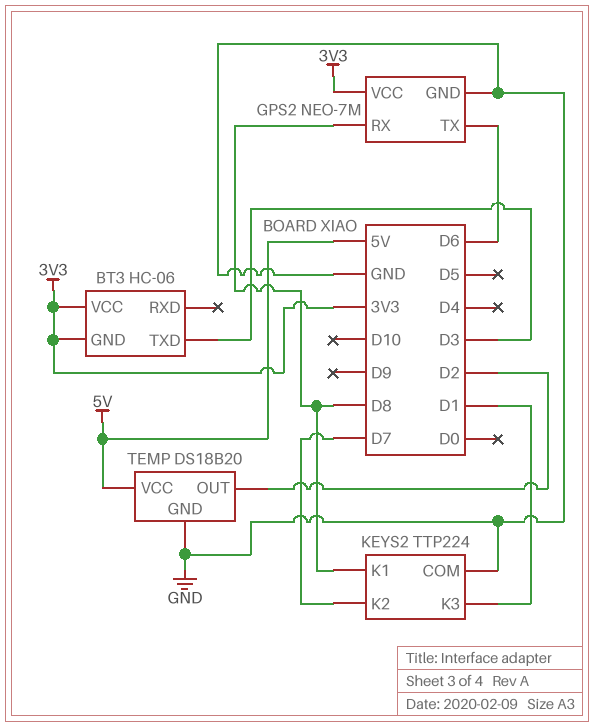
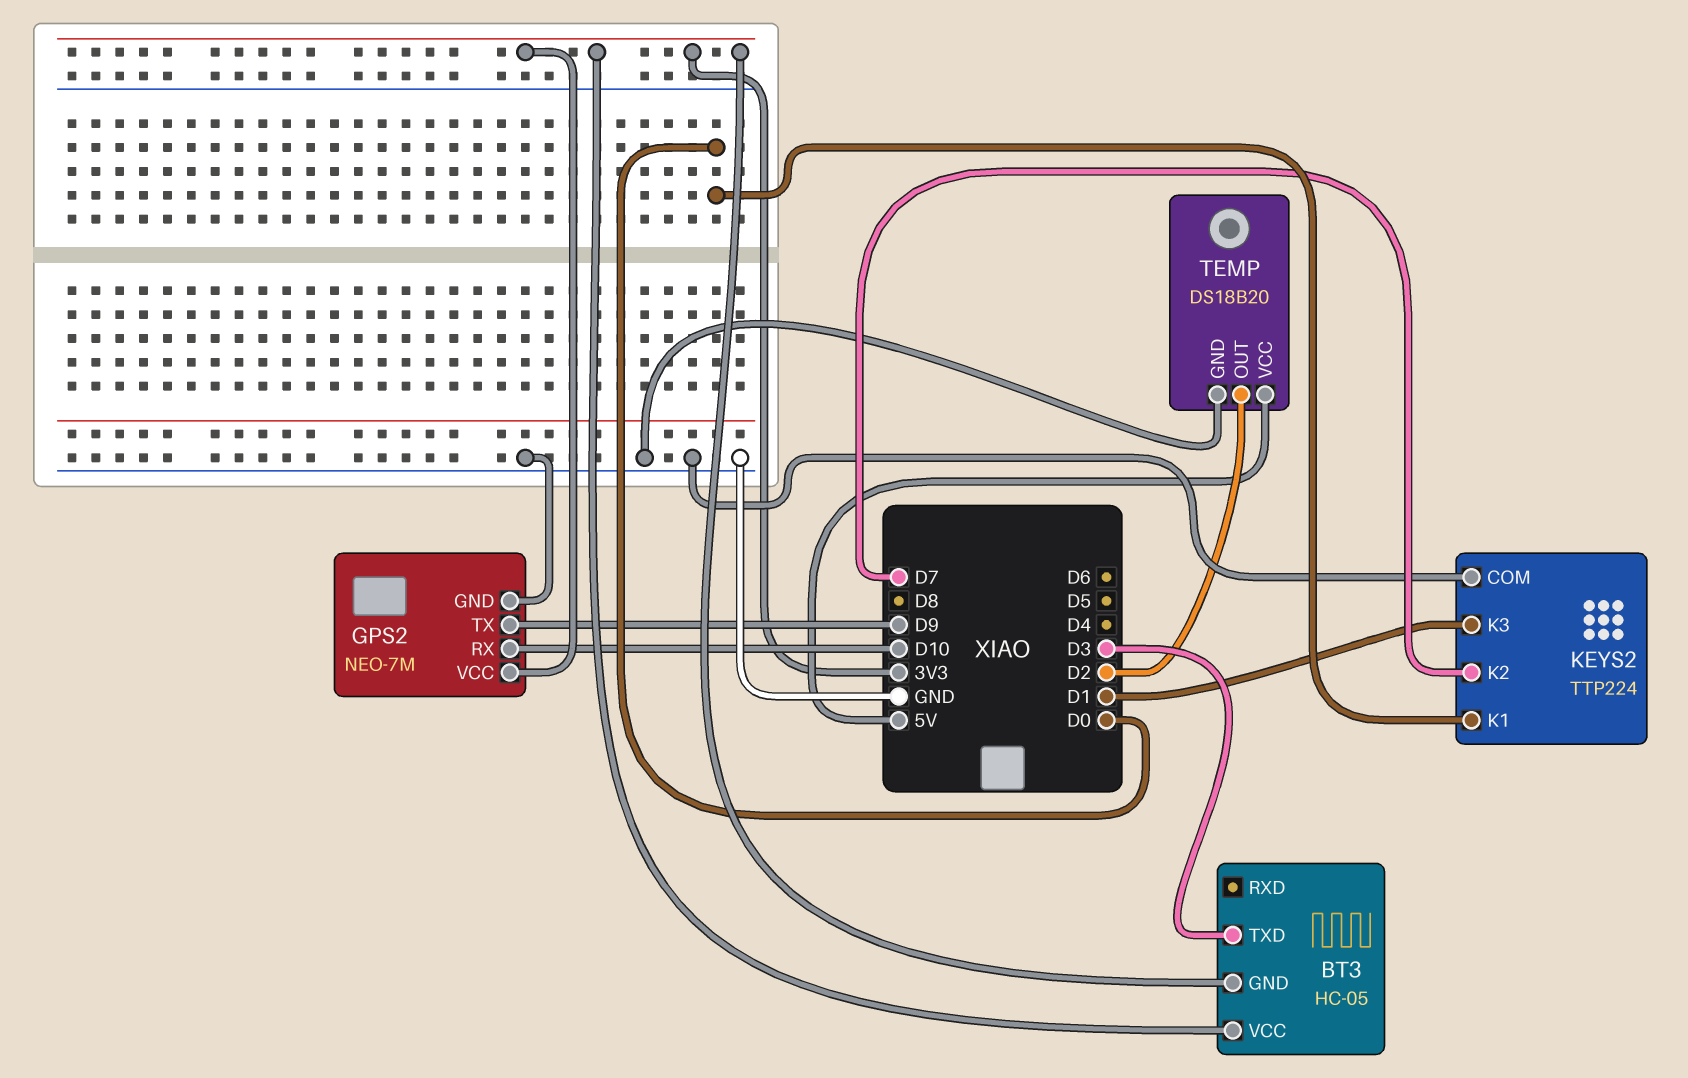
BT3: HC-06 -> HC-05
GPS2 pin RX: D8 -> D10
GPS2 pin TX: D6 -> D9
KEYS2 pin K1: D8 -> D0

